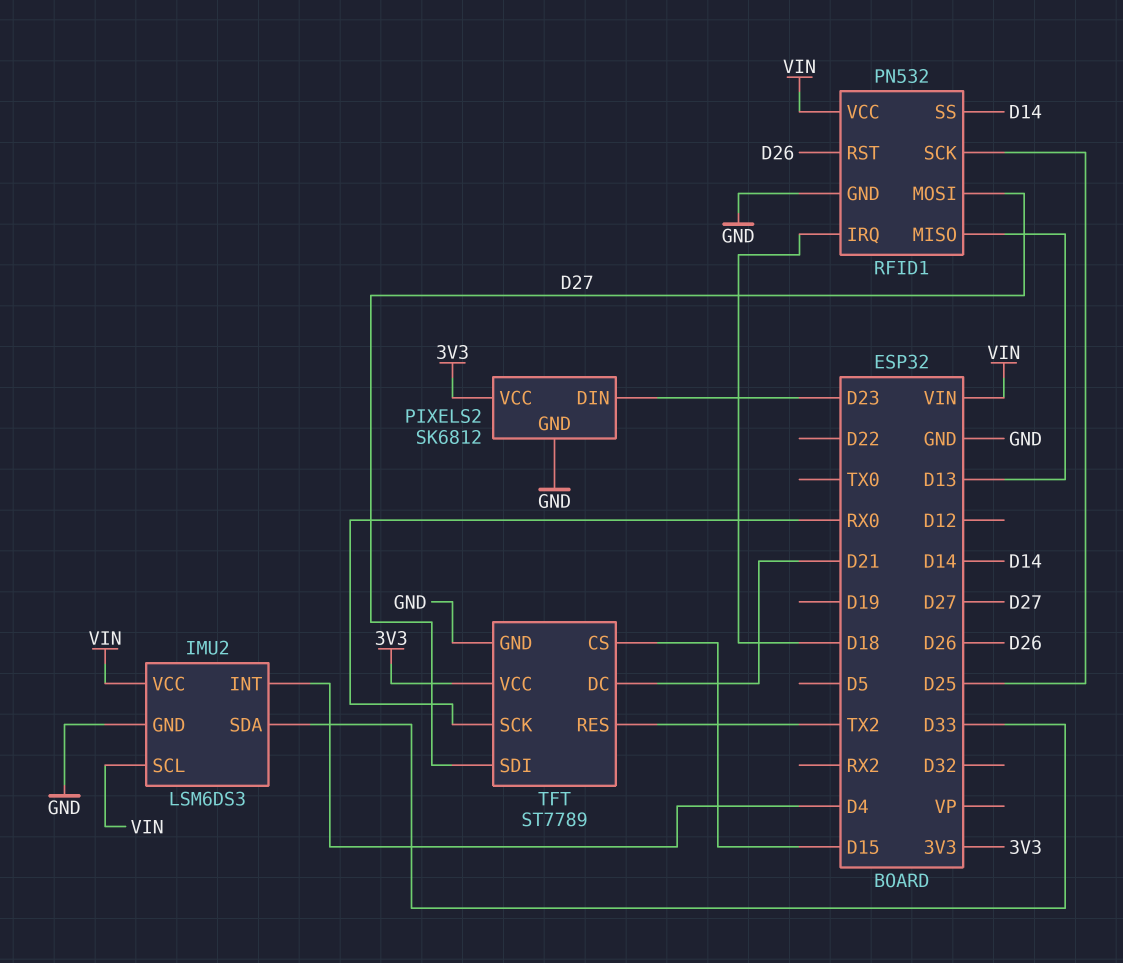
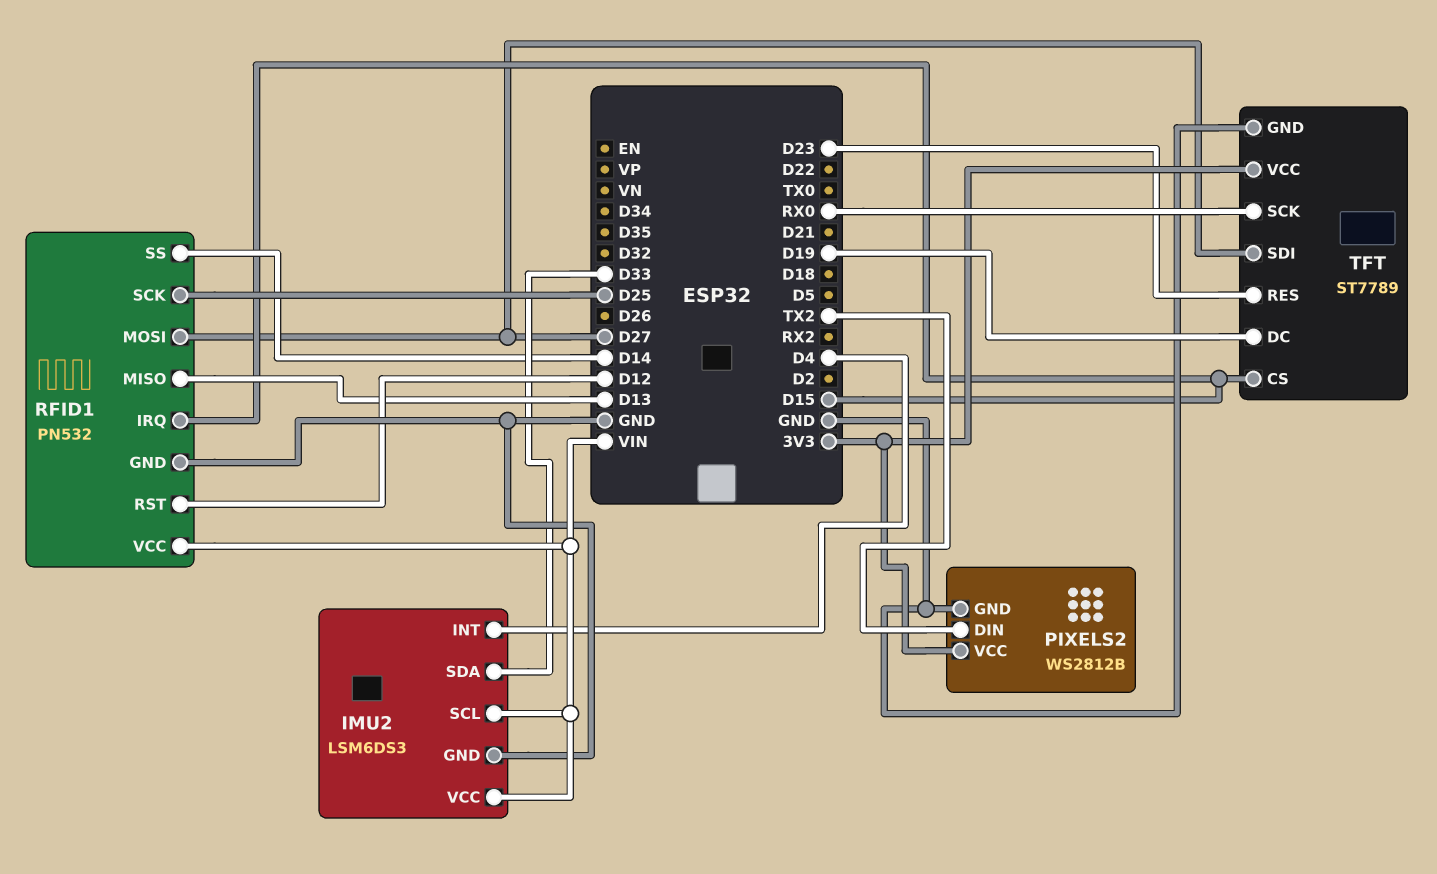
PIXELS2: SK6812 -> WS2812B
PIXELS2 pin DIN: D23 -> TX2
RFID1 pin IRQ: D18 -> D15
RFID1 pin RST: D26 -> D12
TFT pin DC: D21 -> D19
TFT pin RES: TX2 -> D23

